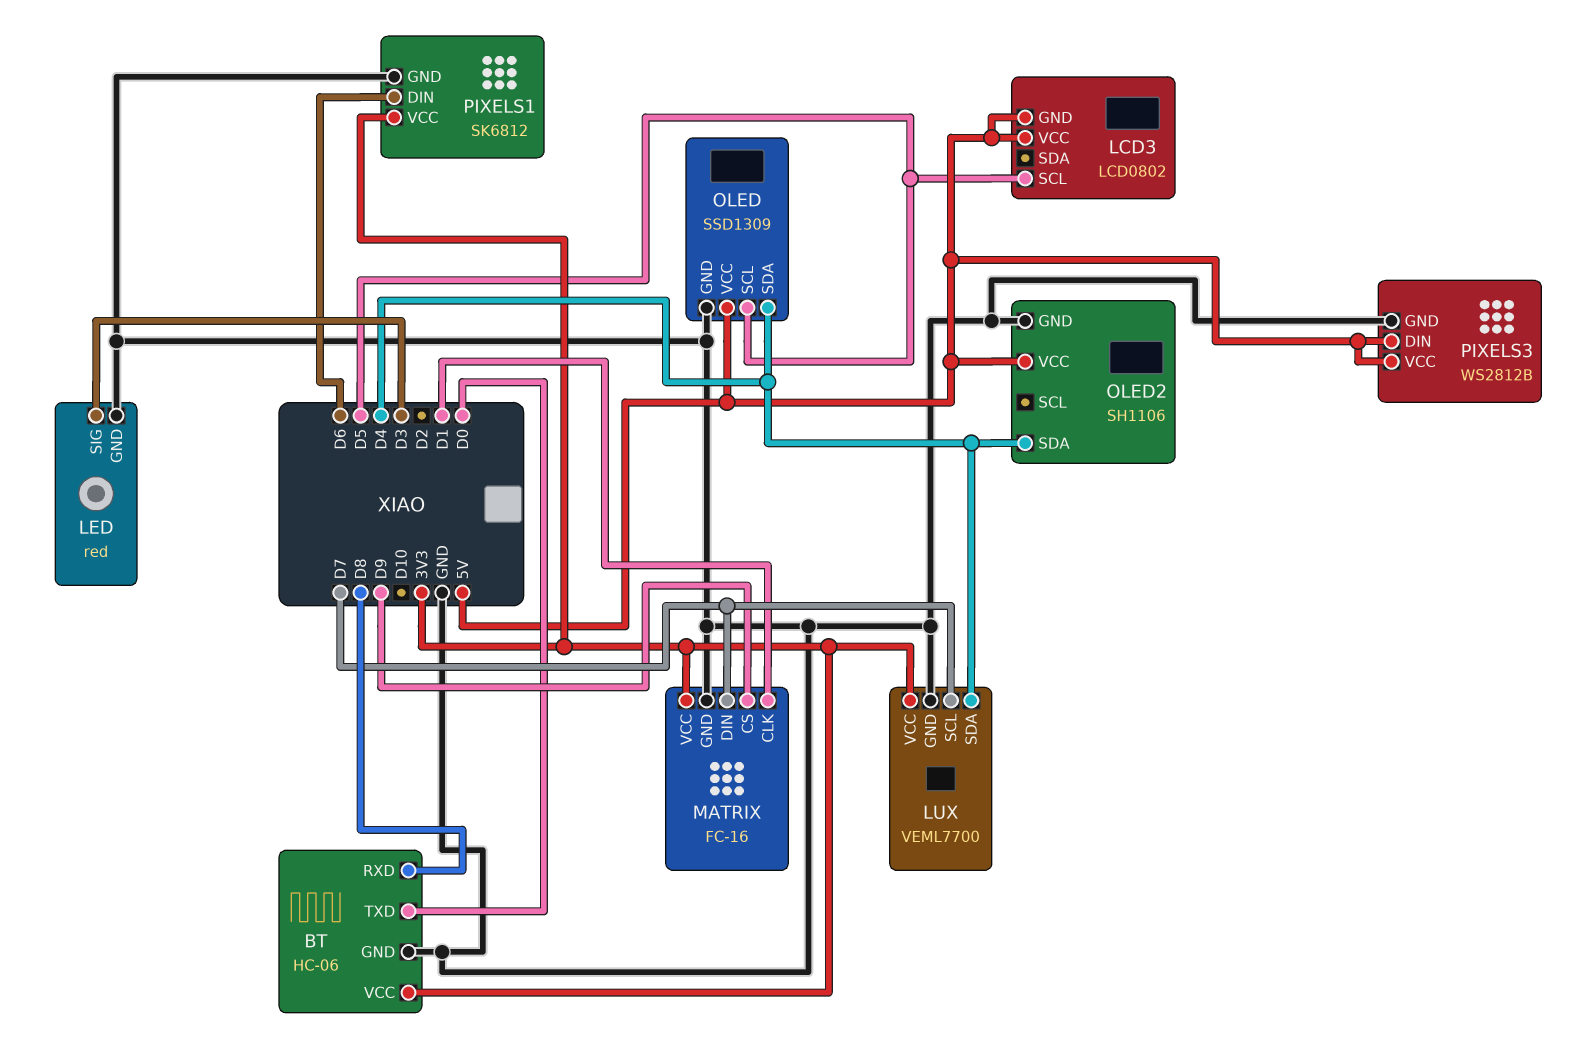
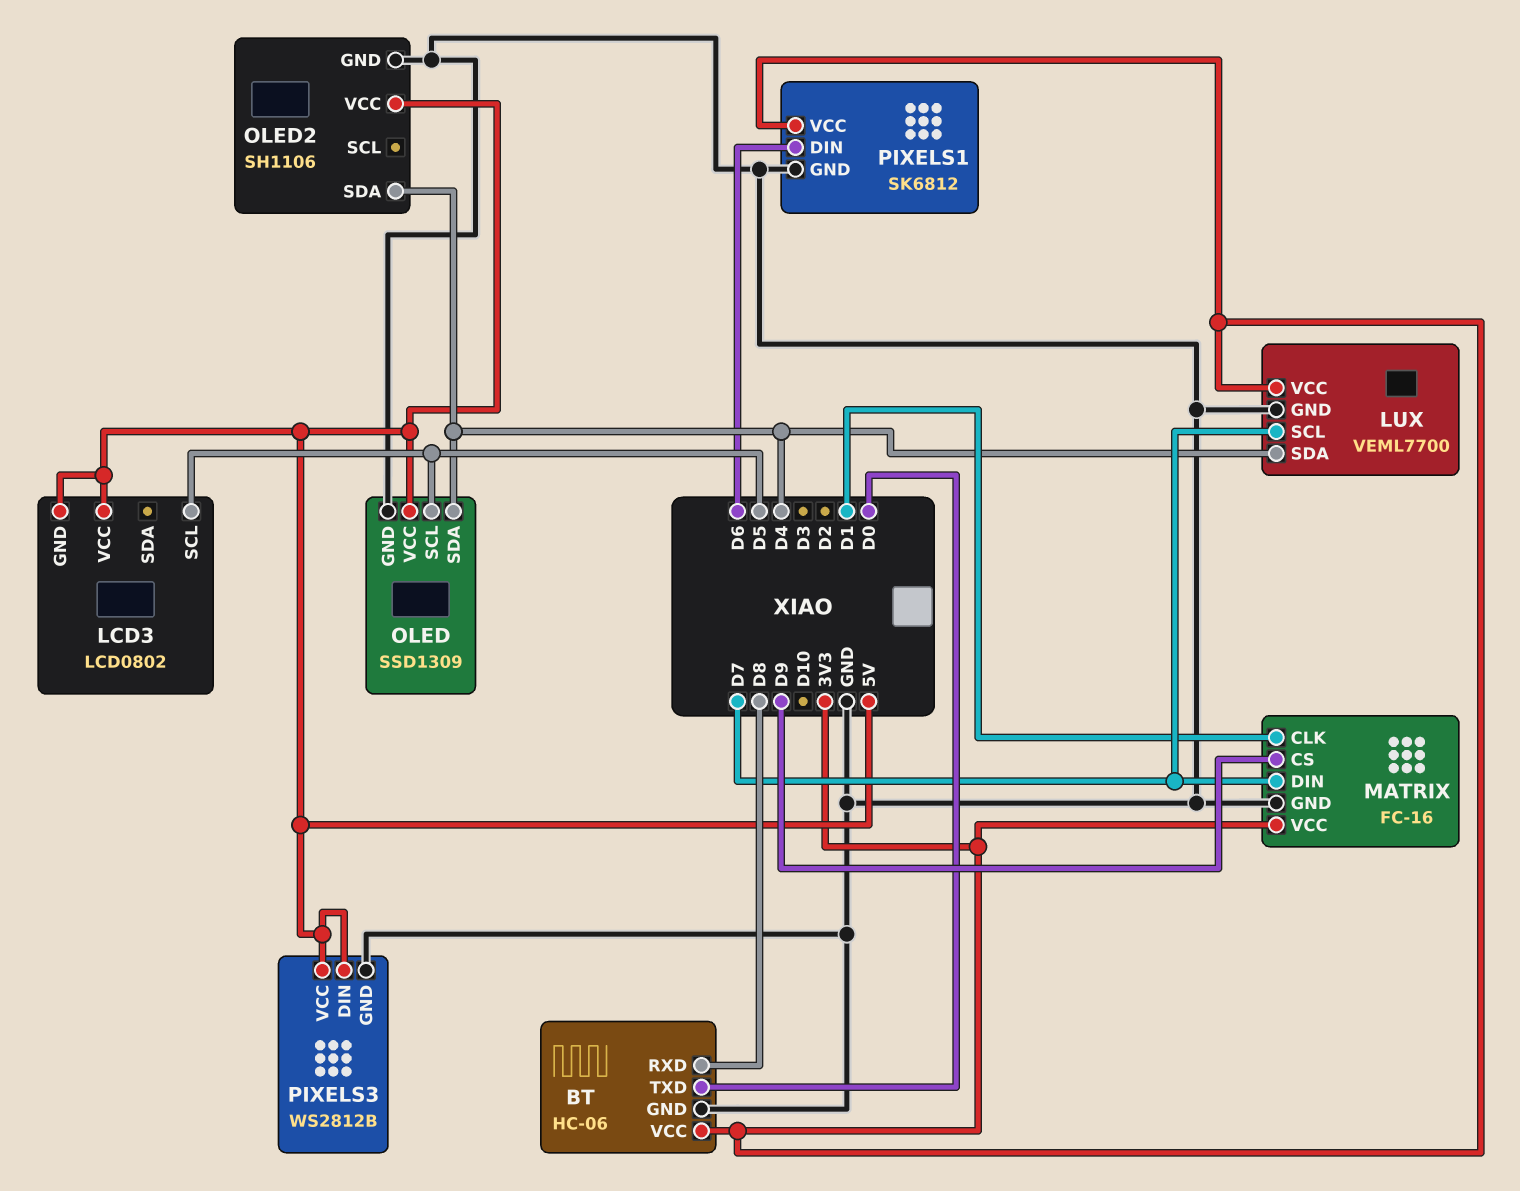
LED: red -> none
LED pin GND: GND -> none
LED pin SIG: D3 -> none

